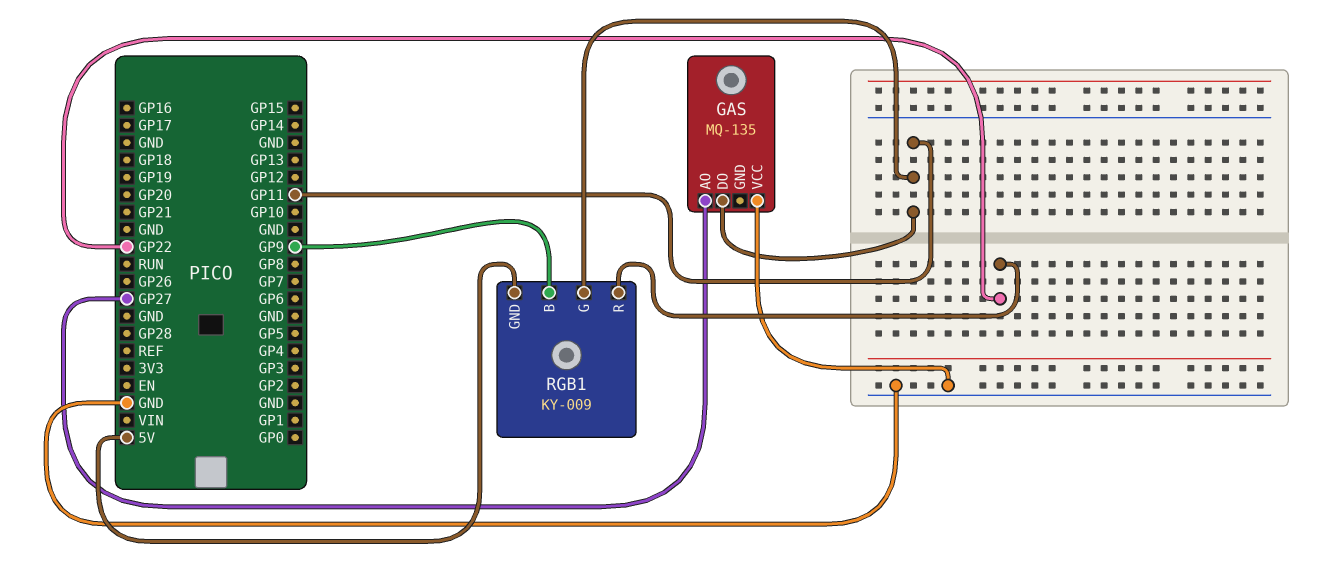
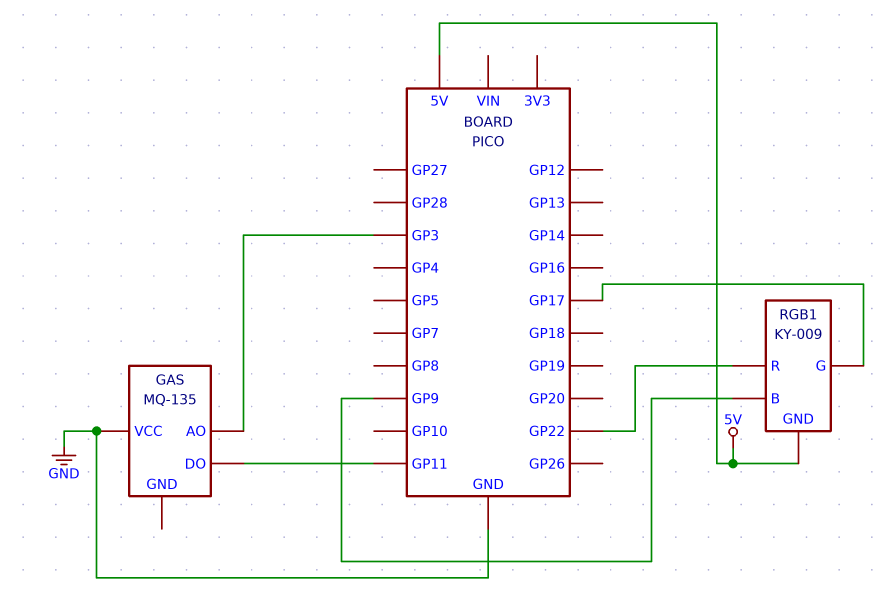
GAS pin AO: GP27 -> GP3
RGB1 pin G: GP11 -> GP17

